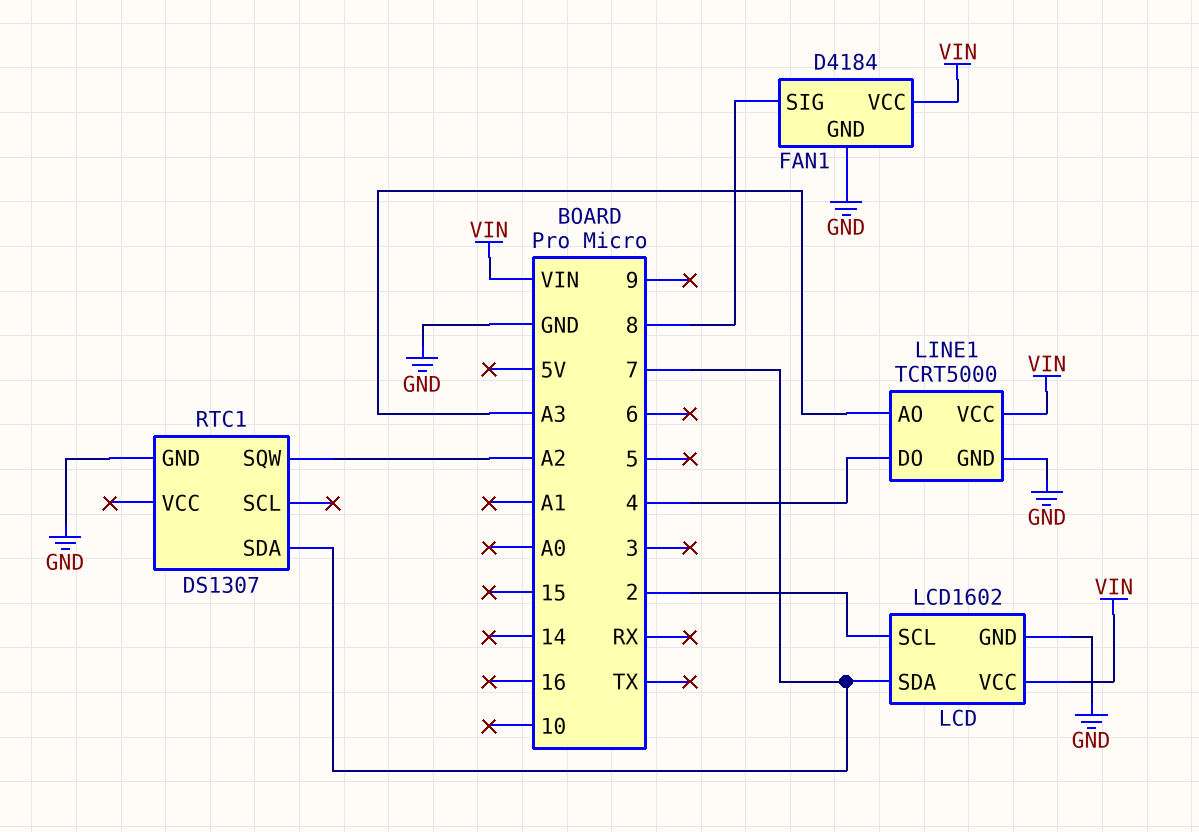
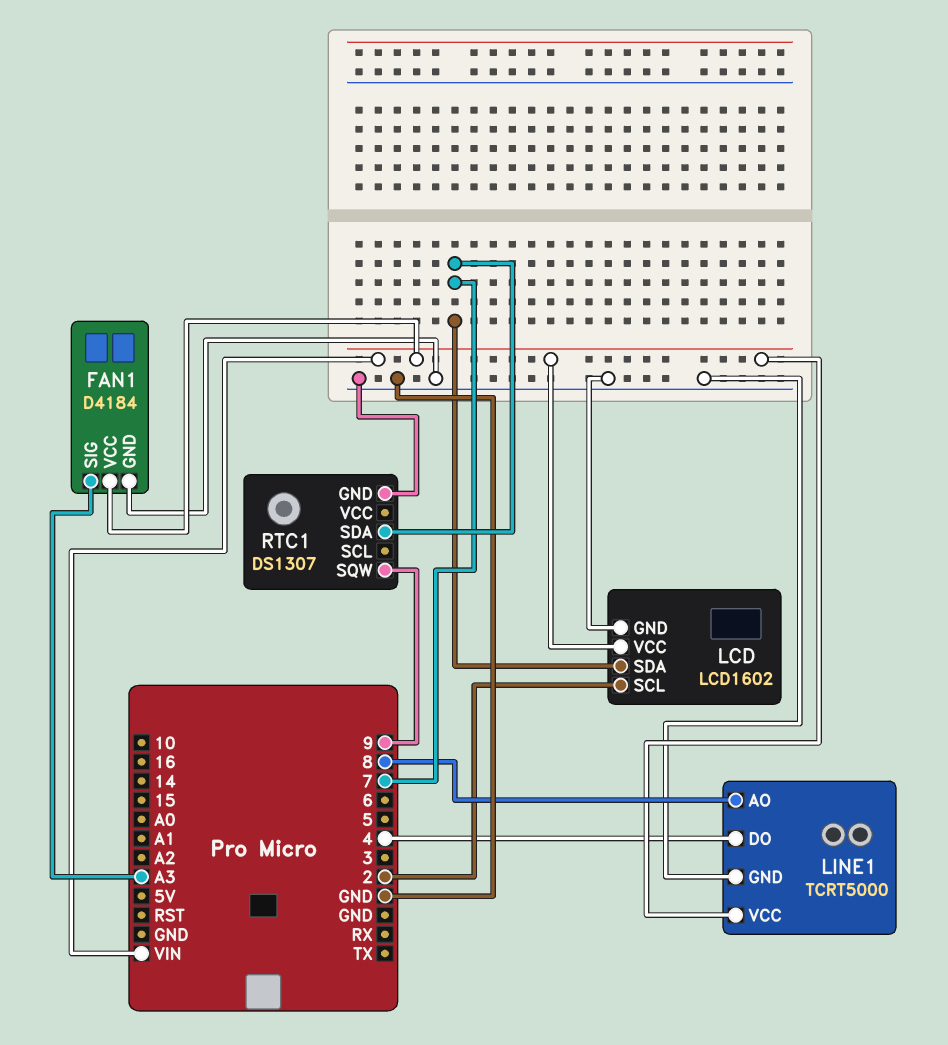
FAN1 pin SIG: 8 -> A3
LINE1 pin AO: A3 -> 8
RTC1 pin SQW: A2 -> 9

